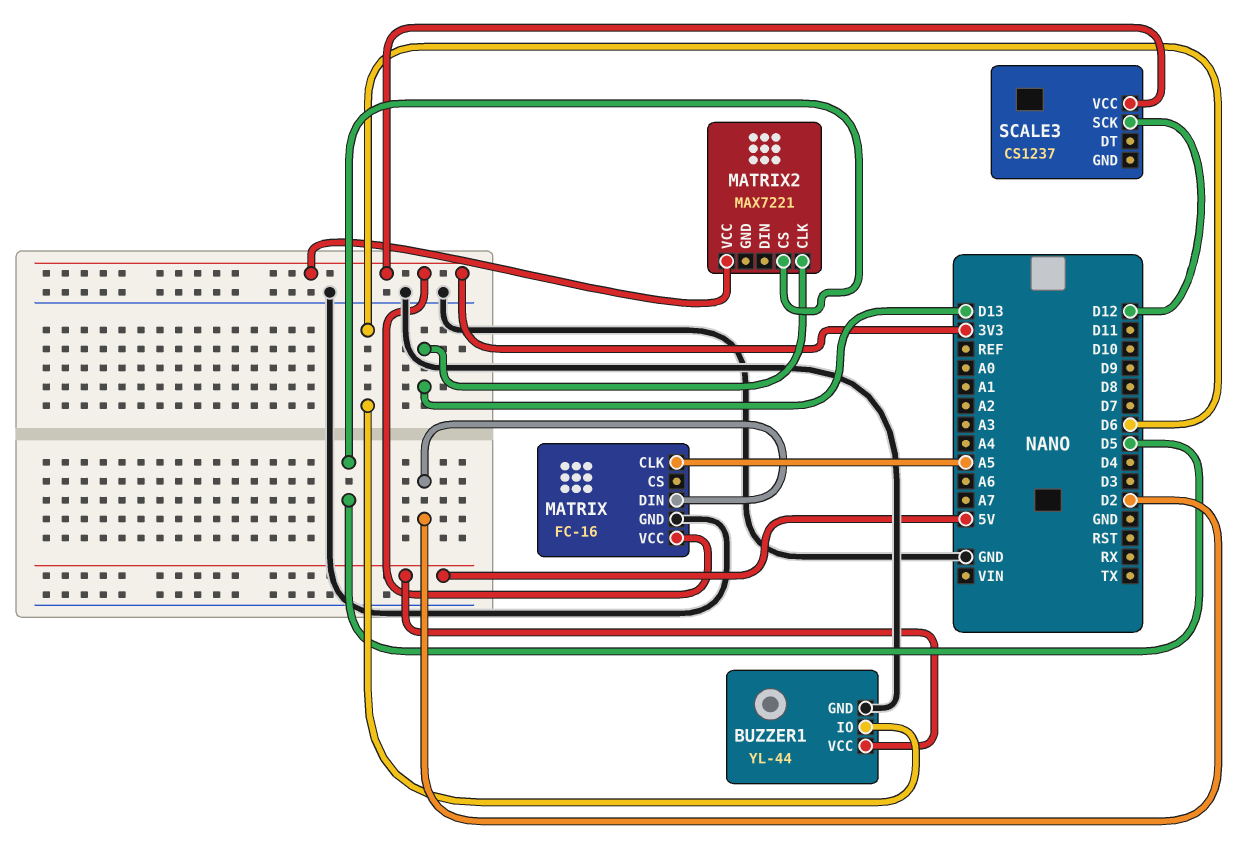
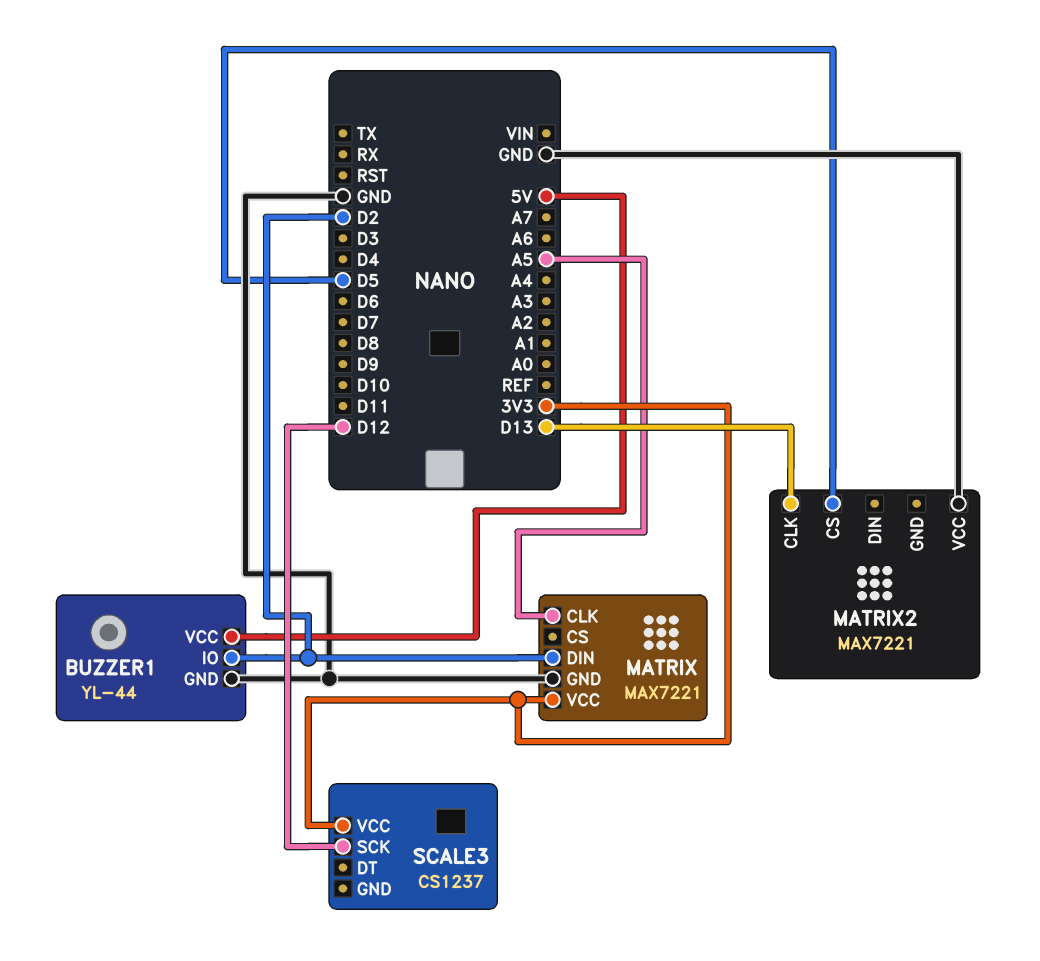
BUZZER1 pin IO: D6 -> D2
MATRIX: FC-16 -> MAX7221
MATRIX2 pin VCC: 3V3 -> GND

